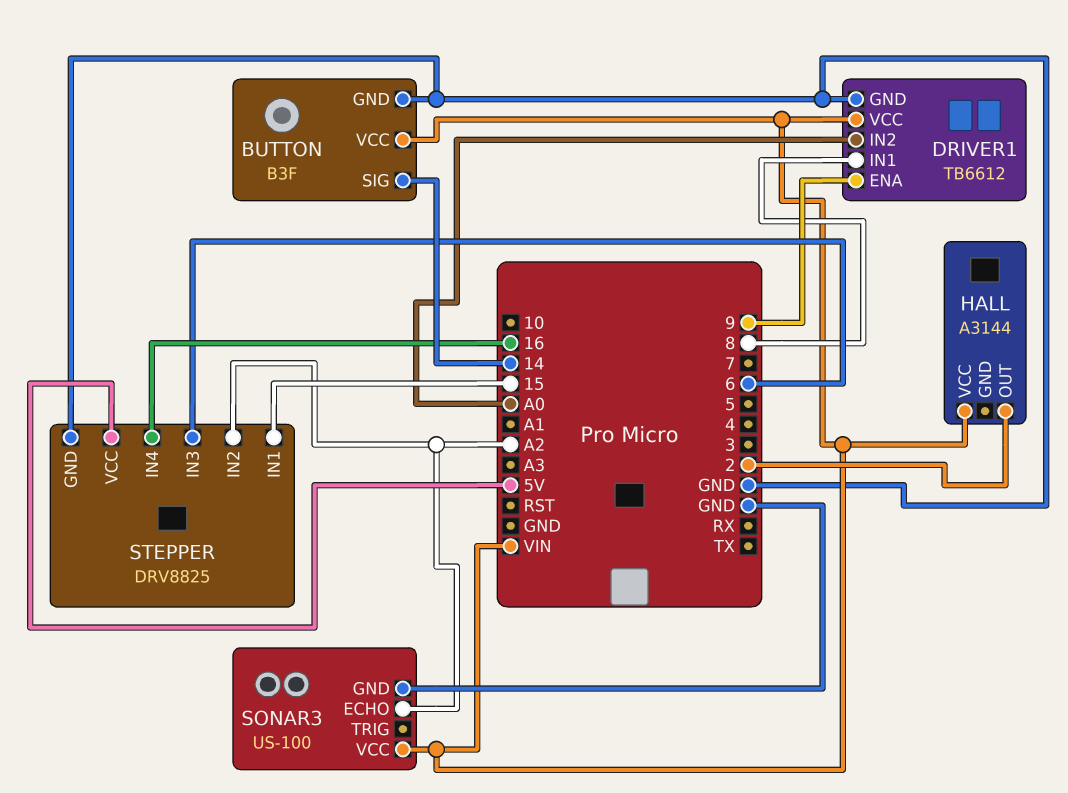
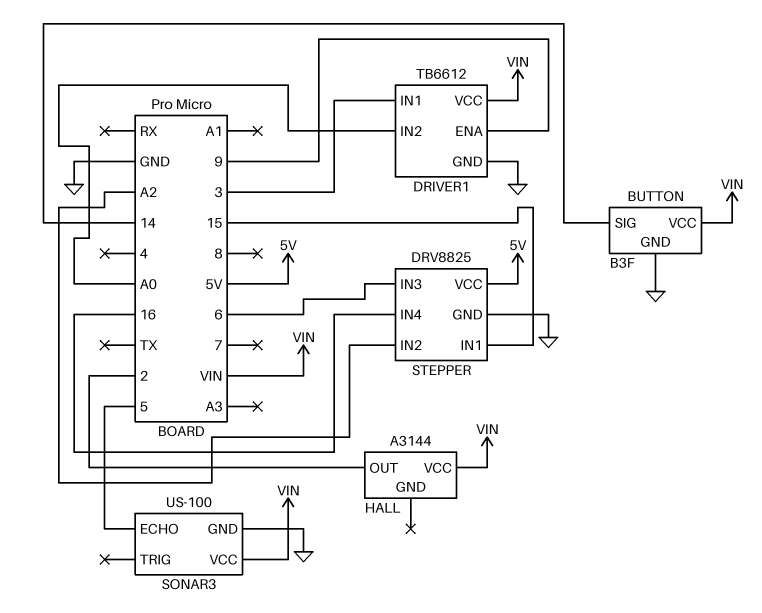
DRIVER1 pin IN1: 8 -> 3
SONAR3 pin ECHO: A2 -> 5

